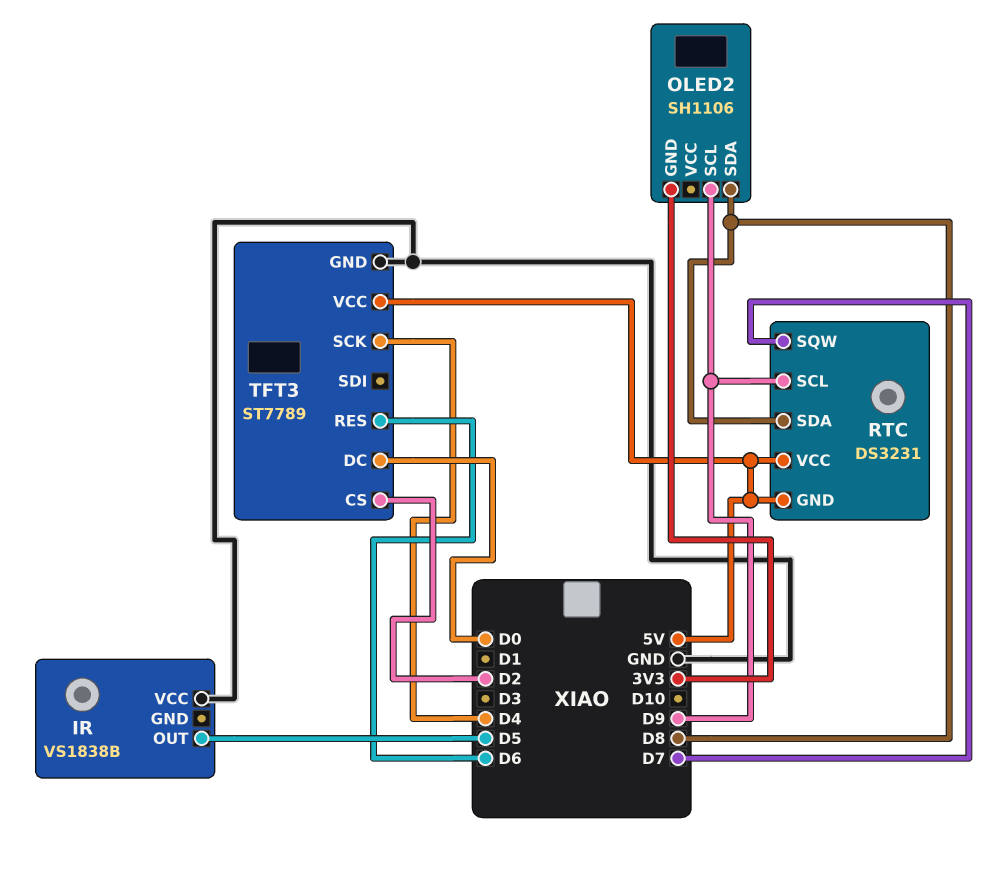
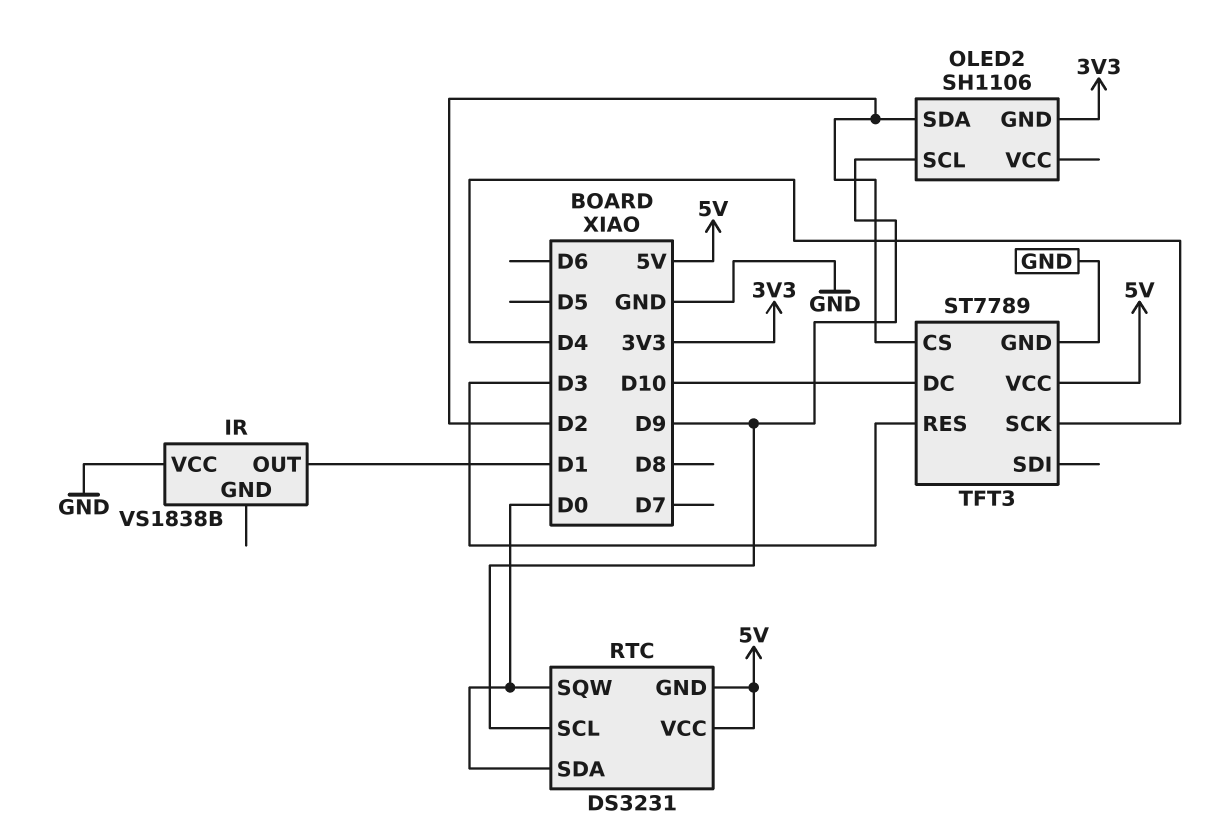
IR pin OUT: D5 -> D1
OLED2 pin SDA: D8 -> D2
RTC pin SDA: D8 -> D0
RTC pin SQW: D7 -> D0
TFT3 pin DC: D0 -> D10
TFT3 pin RES: D6 -> D3

